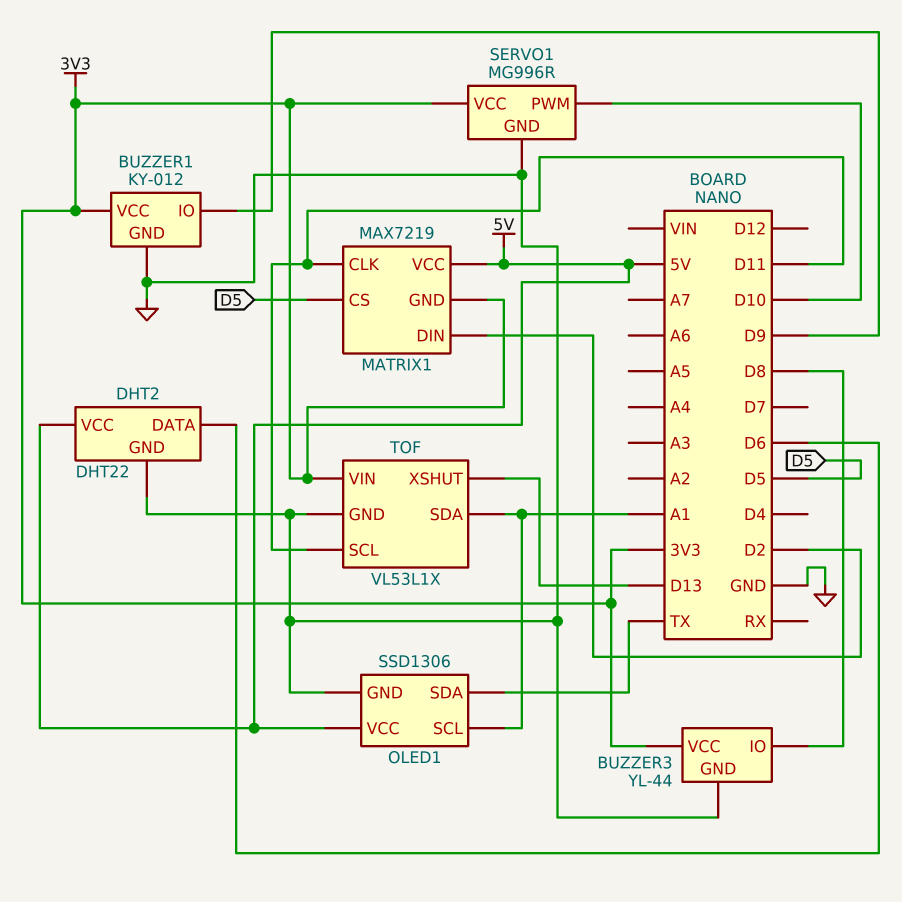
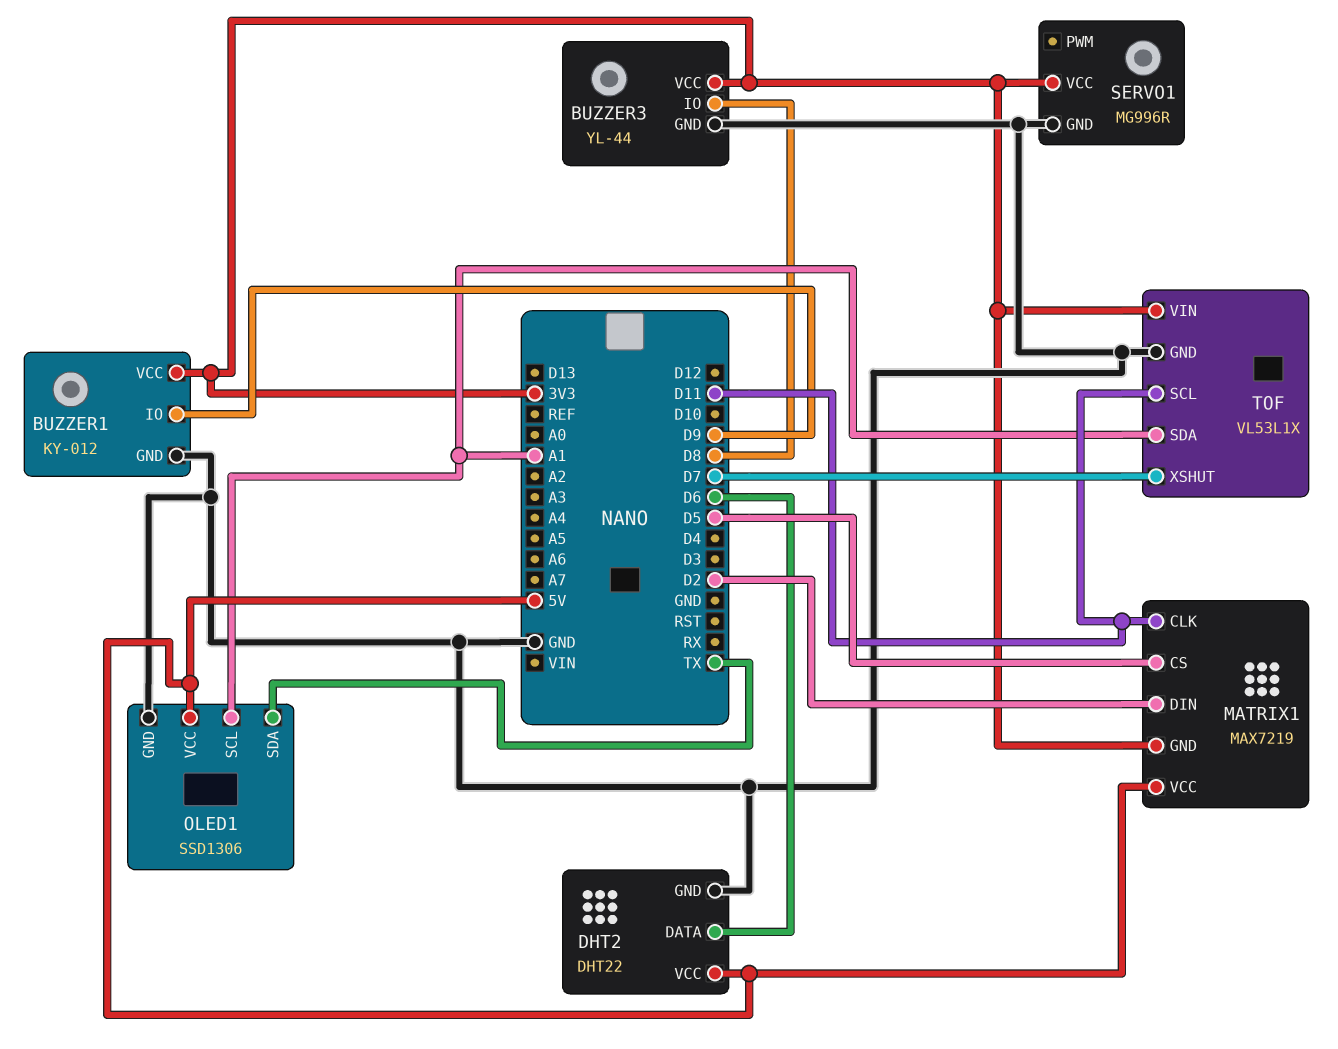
SERVO1 pin PWM: D10 -> none
TOF pin XSHUT: D13 -> D7

